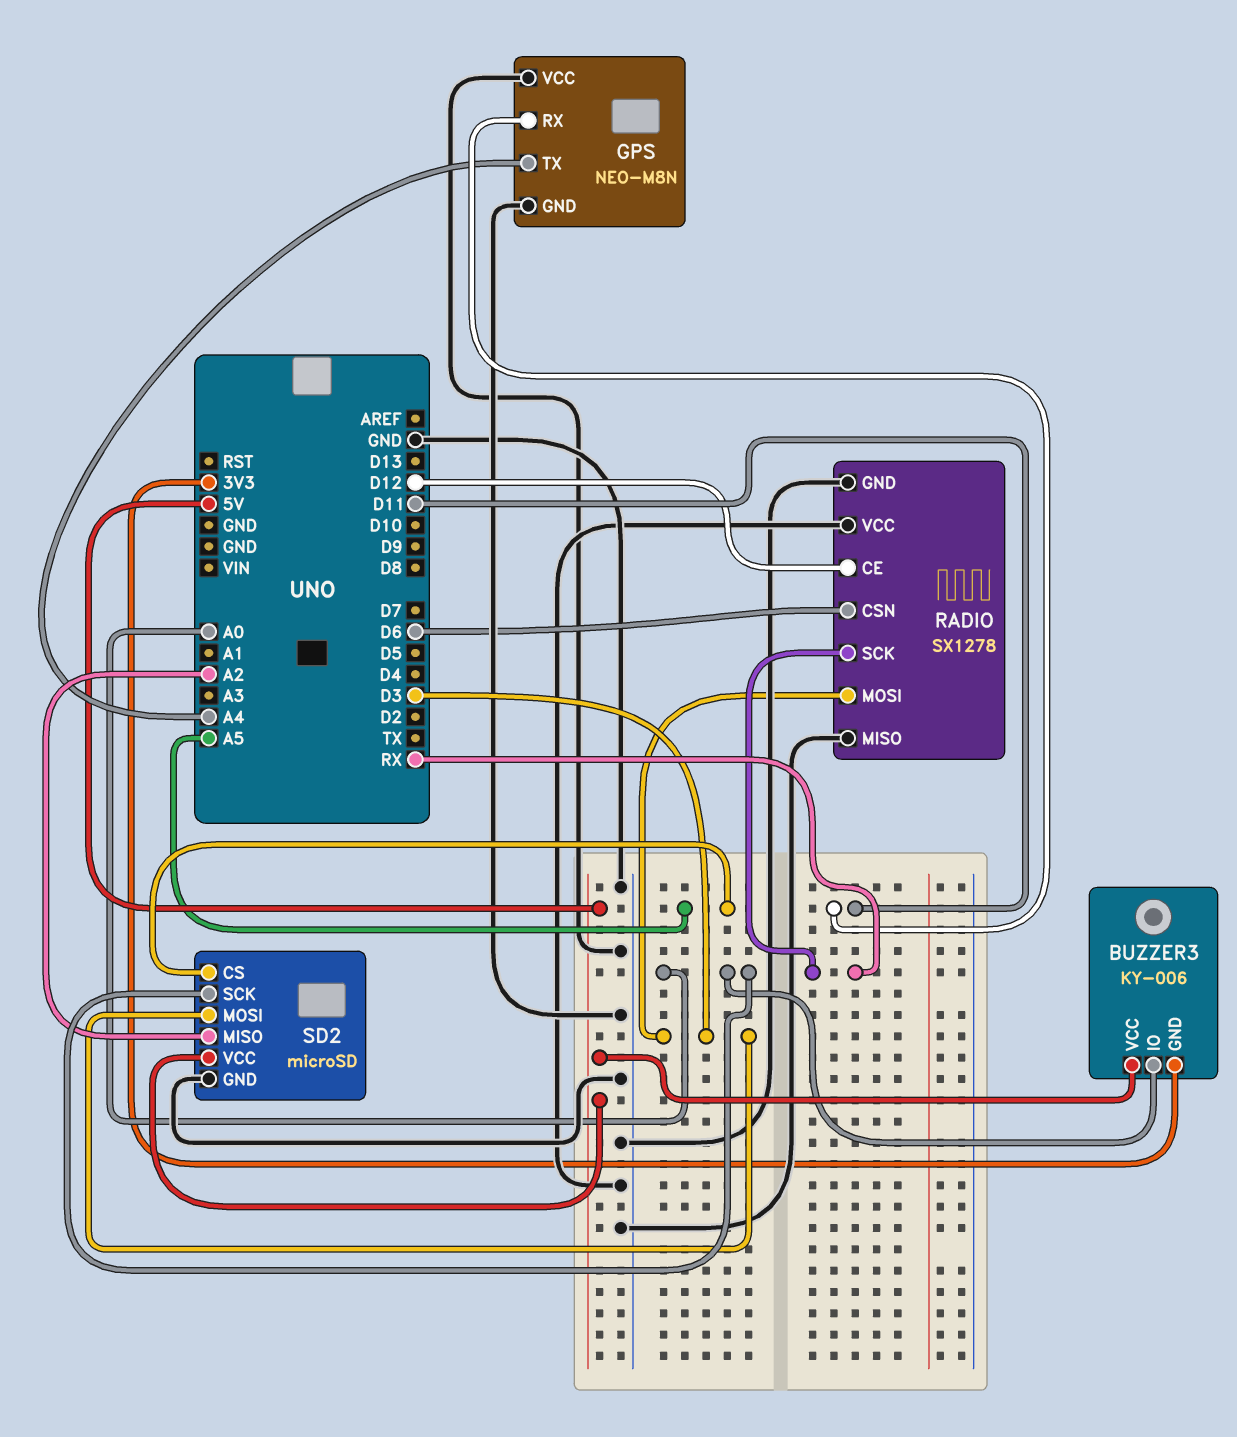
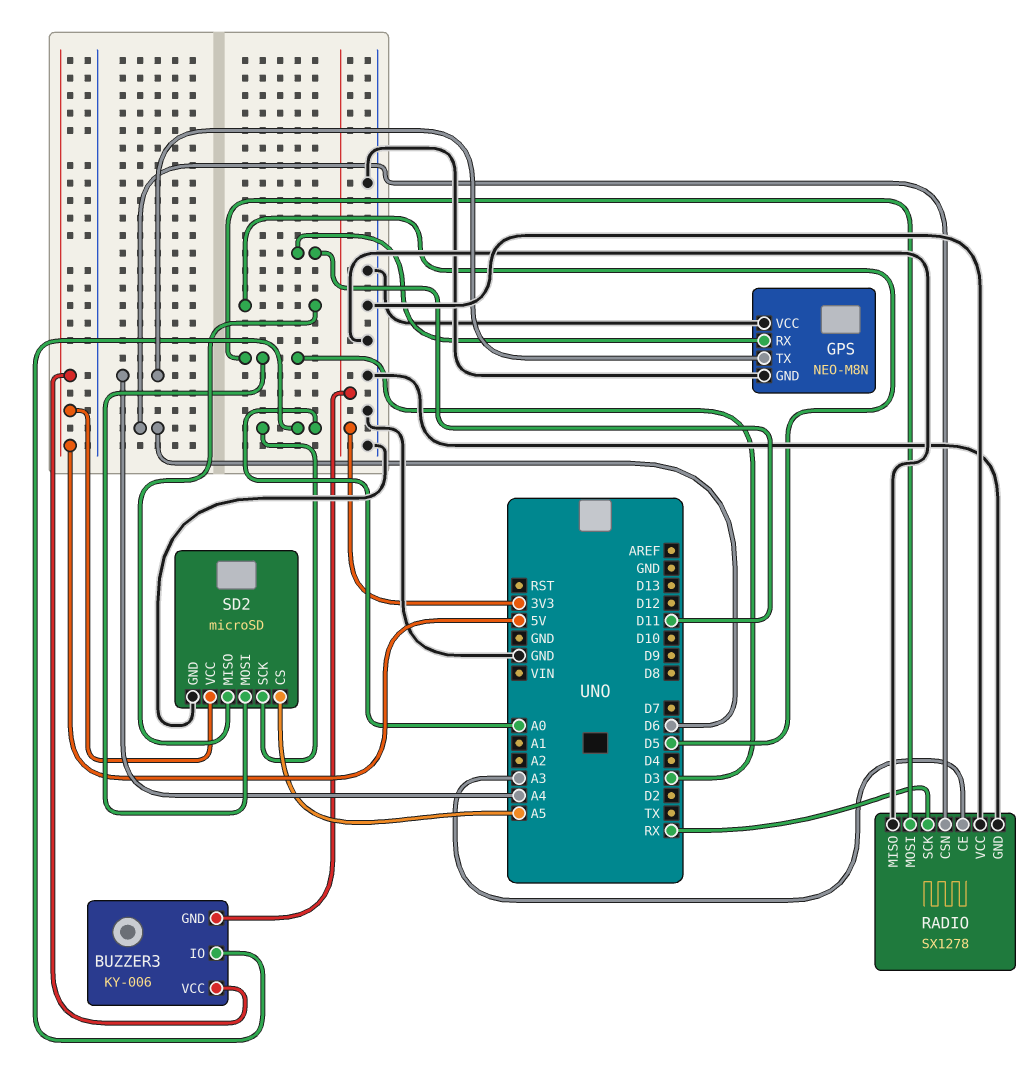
RADIO pin CE: D12 -> A3
SD2 pin MISO: A2 -> D5

